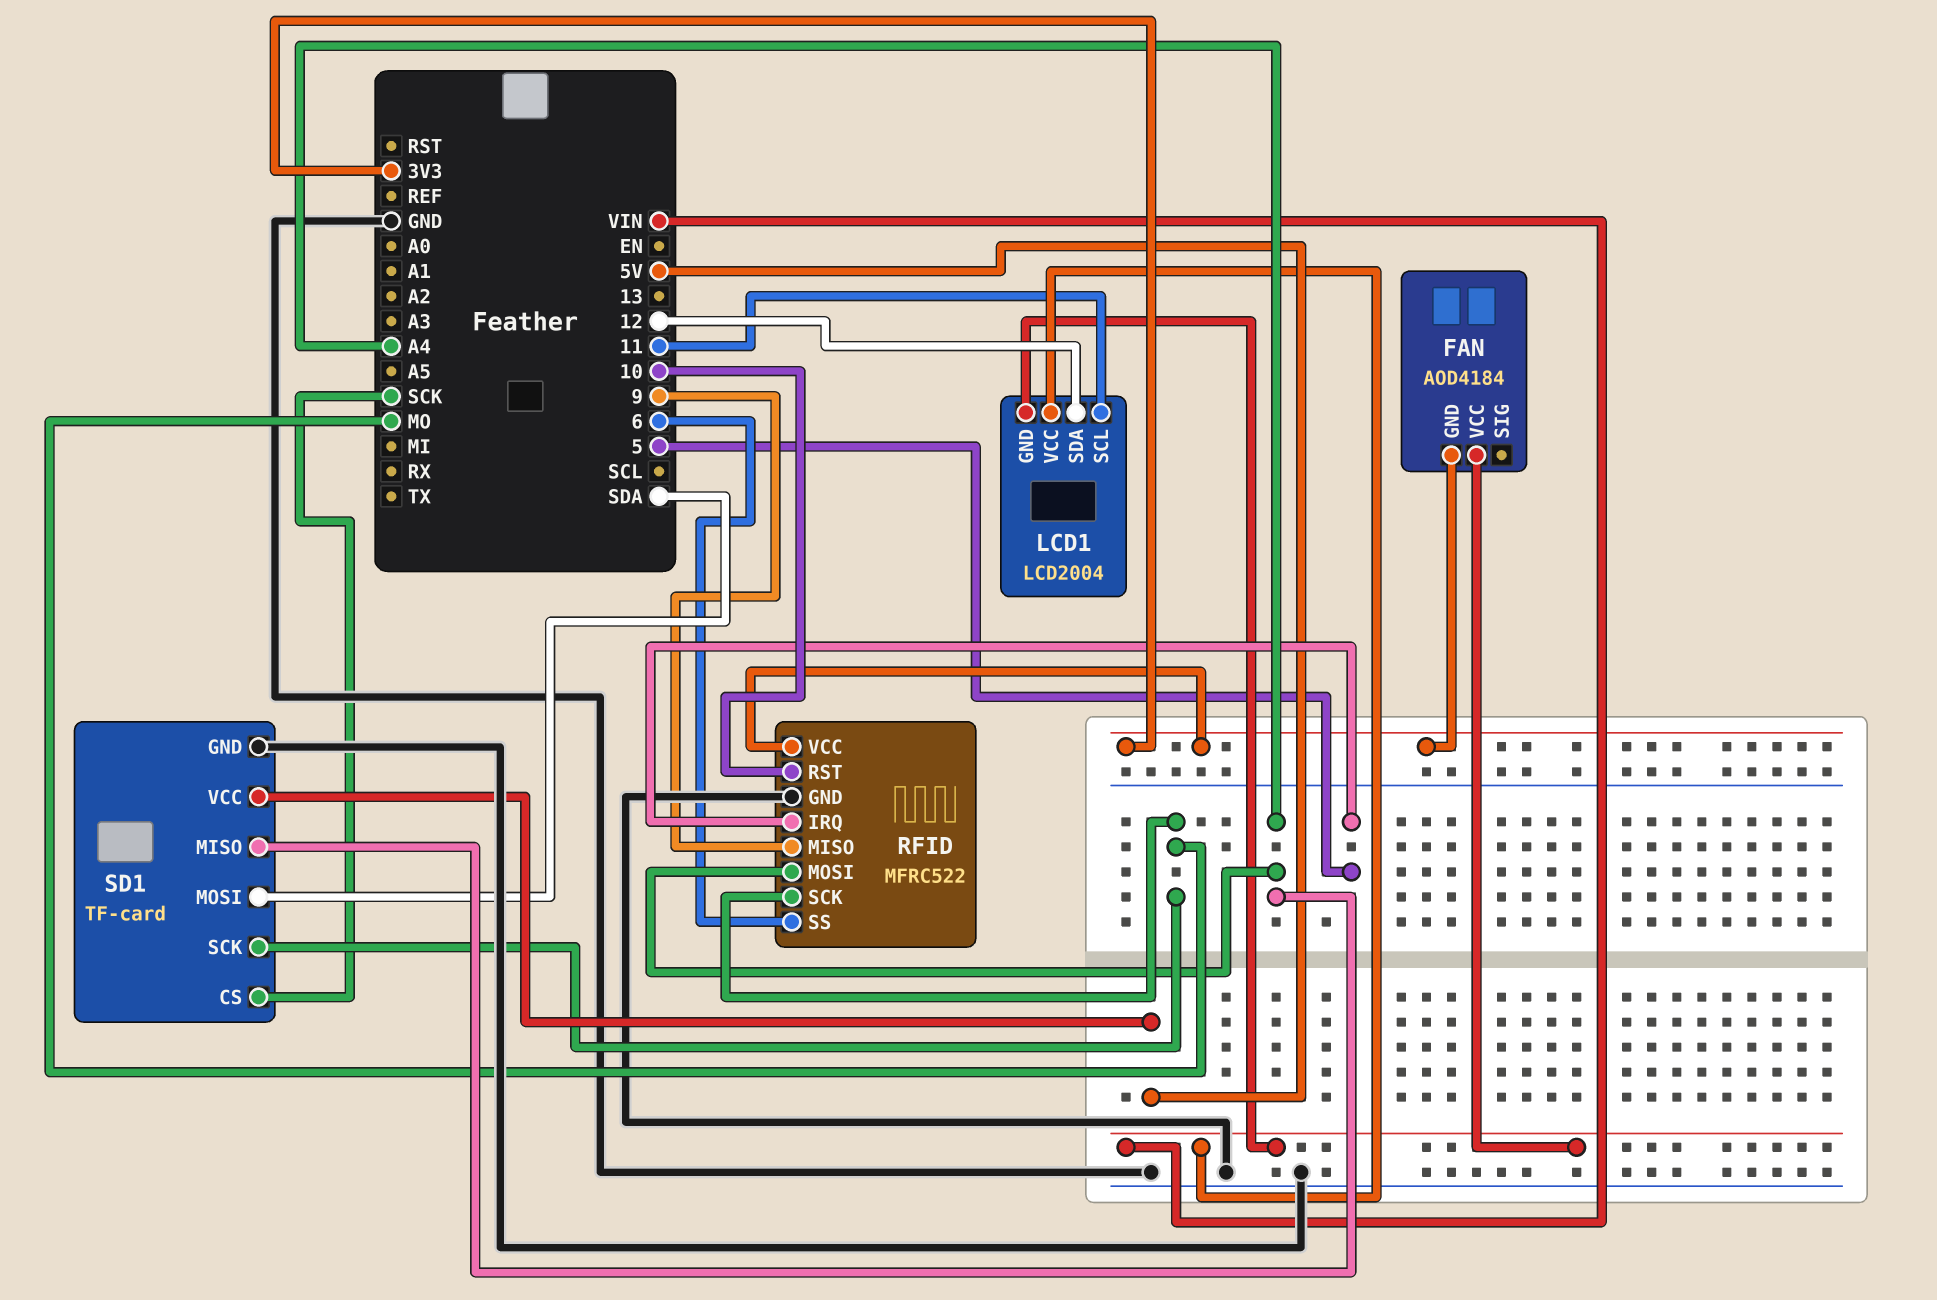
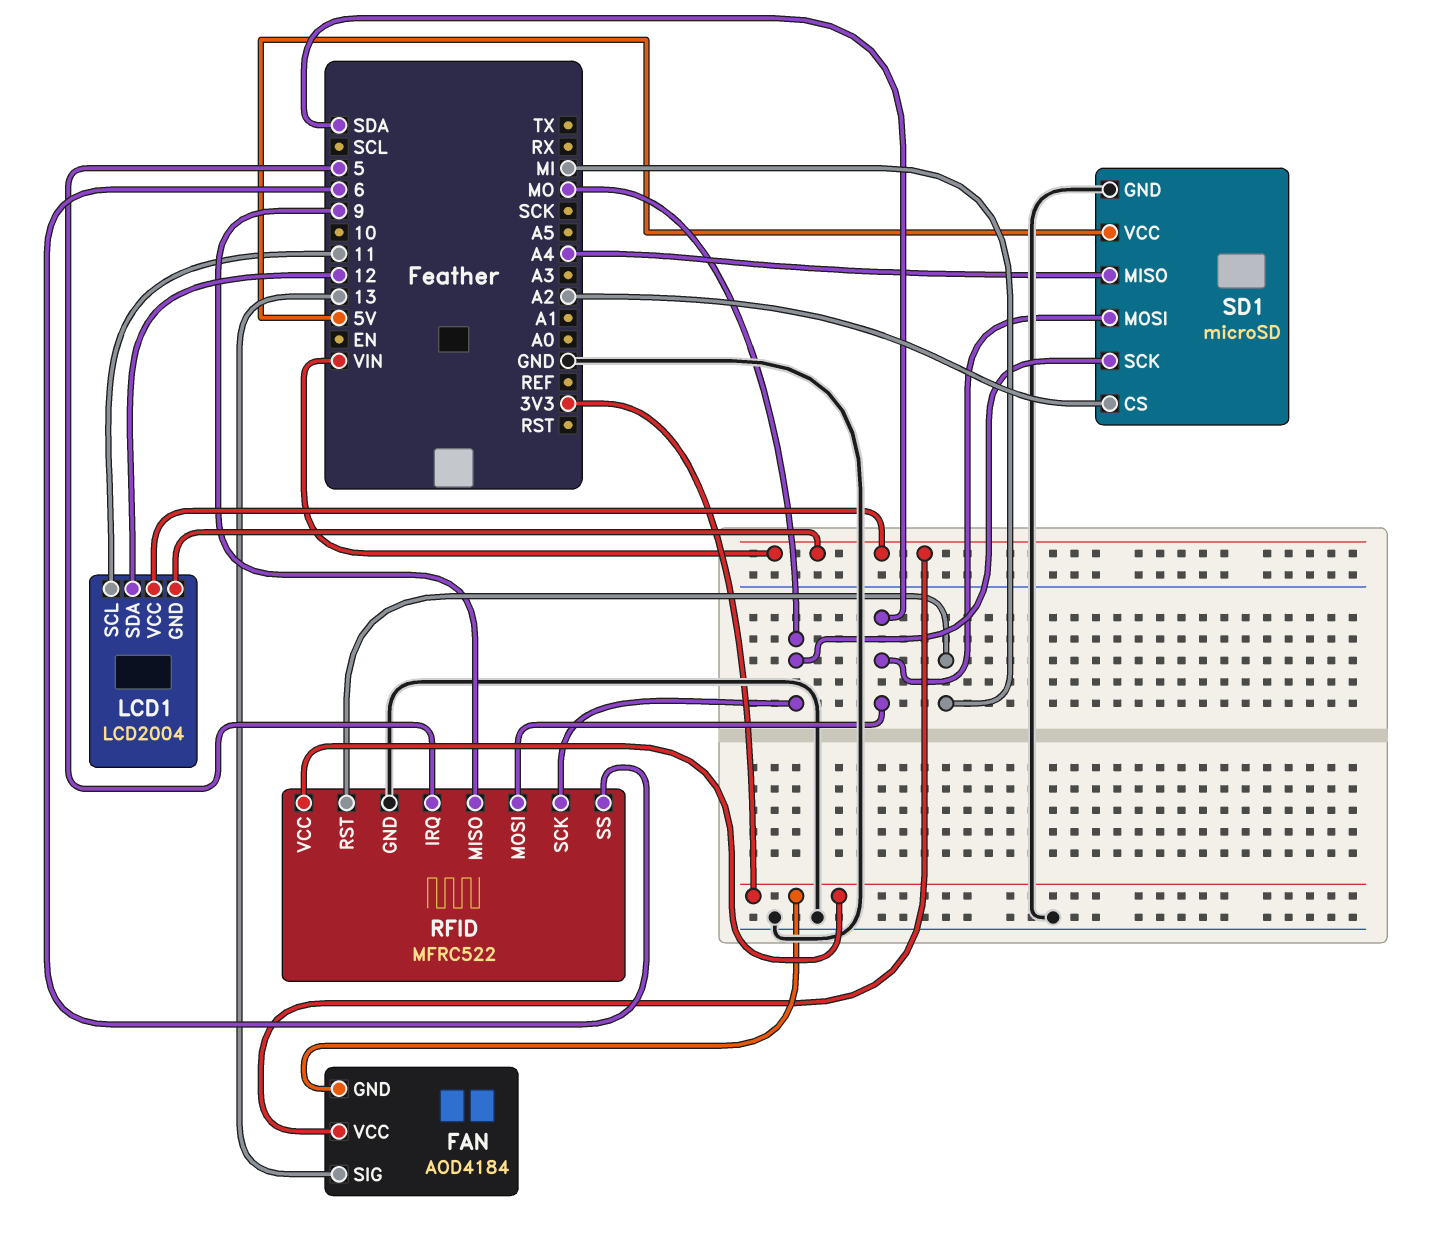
FAN pin SIG: none -> 13
RFID pin MOSI: A4 -> SDA
RFID pin RST: 10 -> MI
SD1: TF-card -> microSD
SD1 pin CS: SCK -> A2

